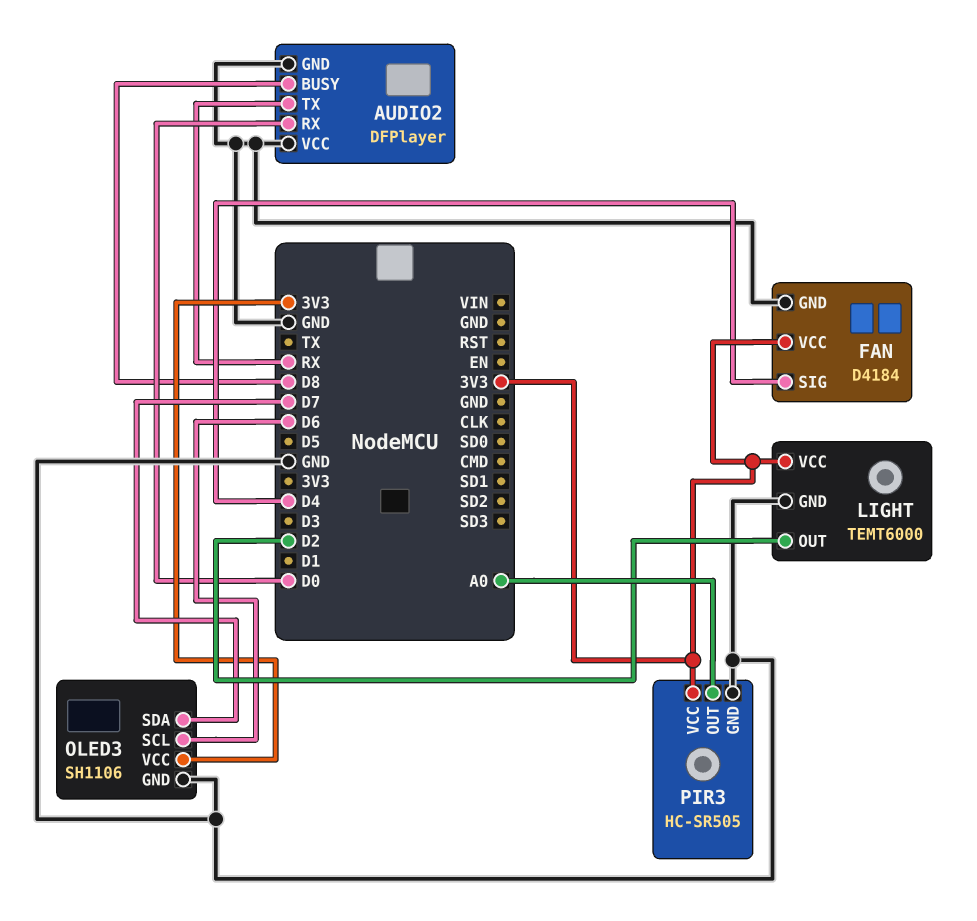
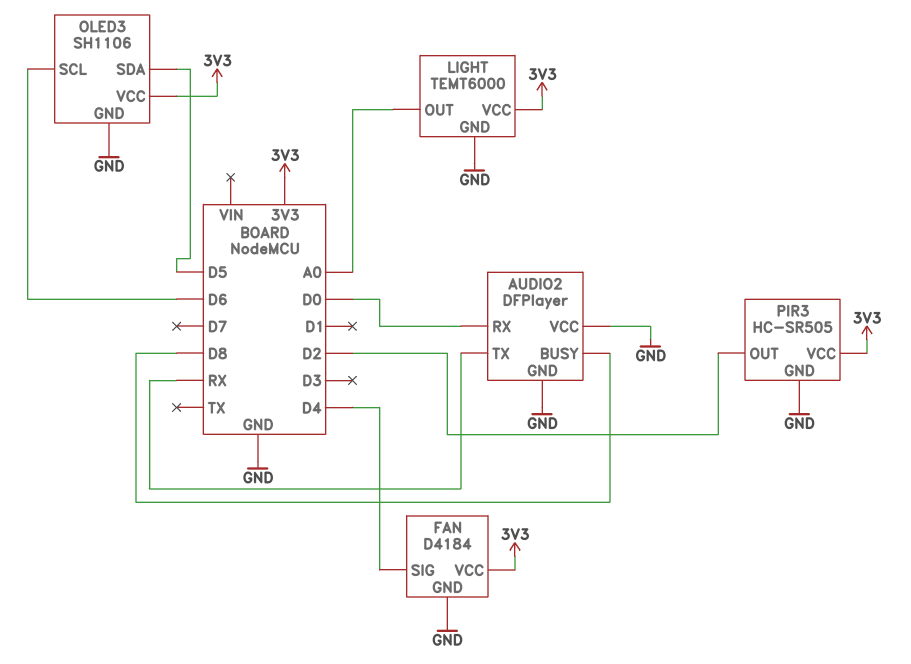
LIGHT pin OUT: D2 -> A0
OLED3 pin SDA: D7 -> D5
PIR3 pin OUT: A0 -> D2

